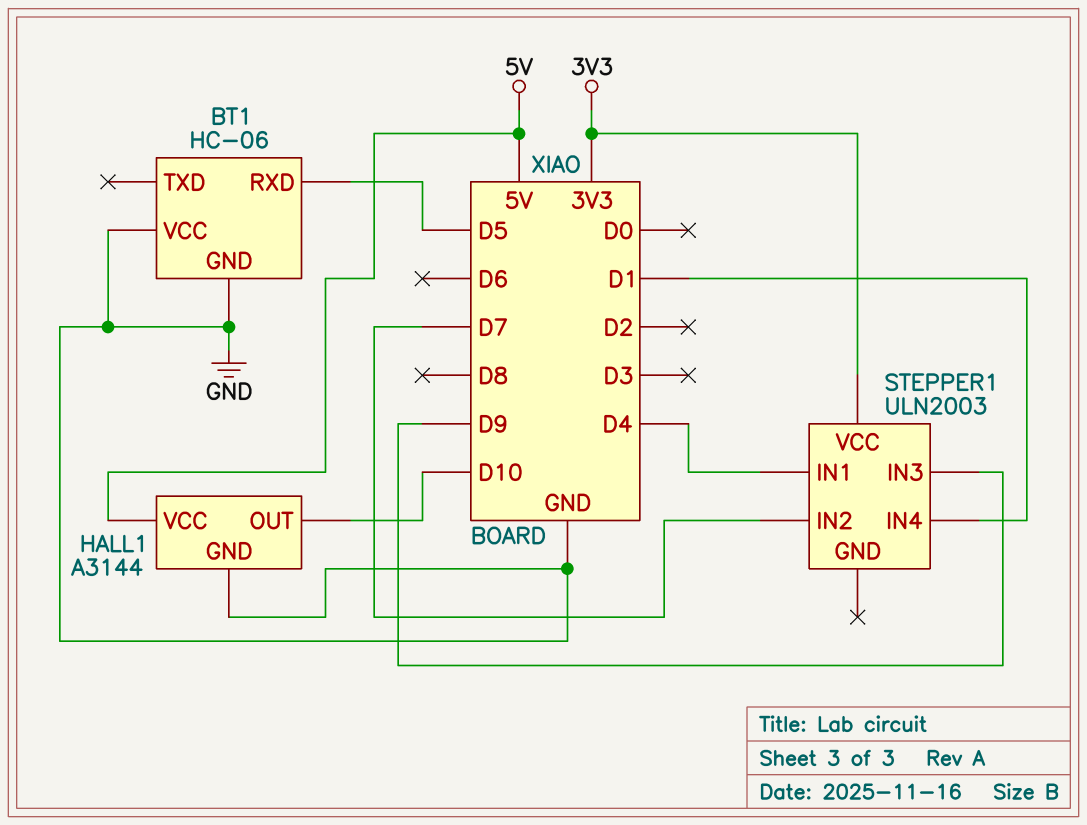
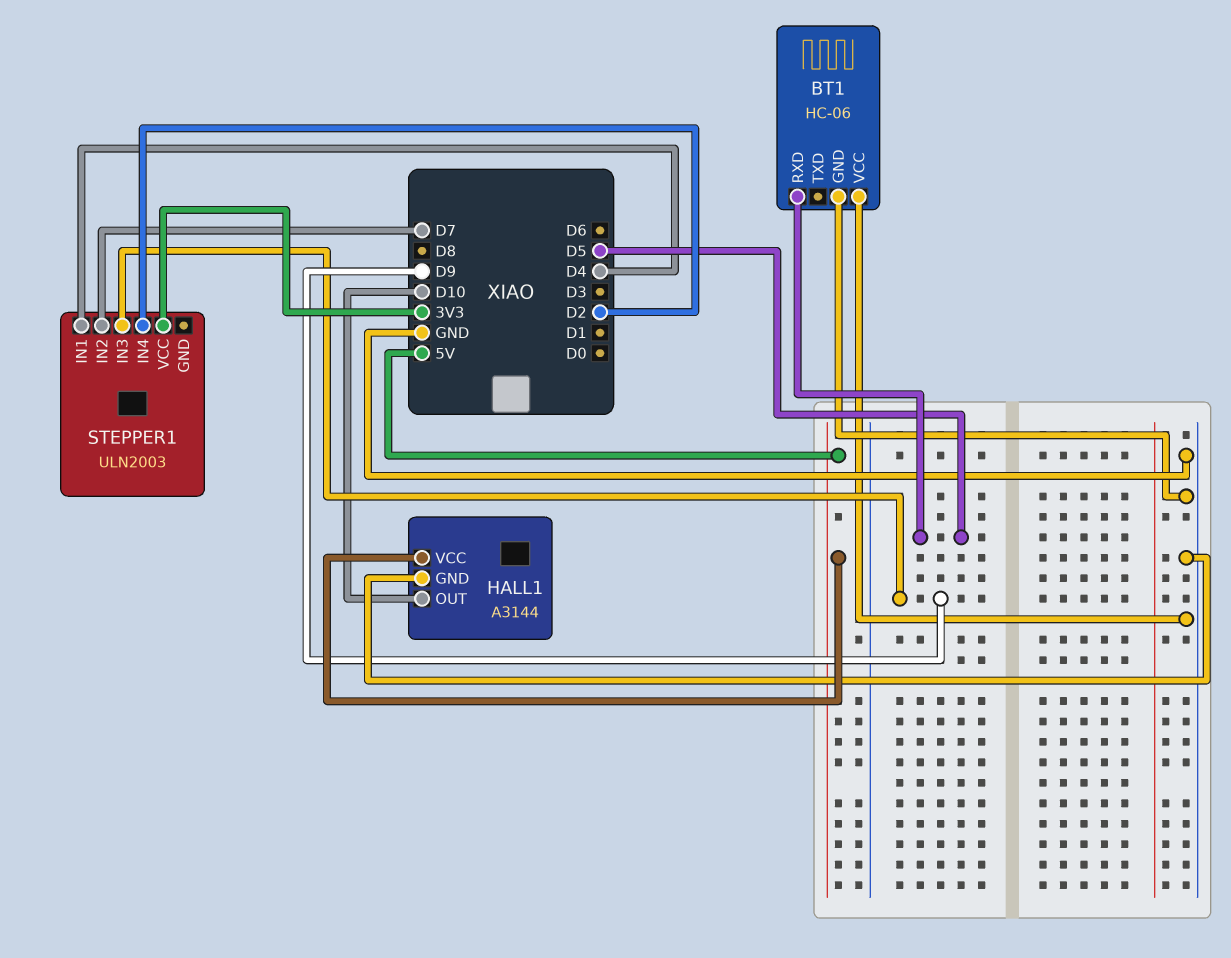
STEPPER1 pin IN4: D1 -> D2

